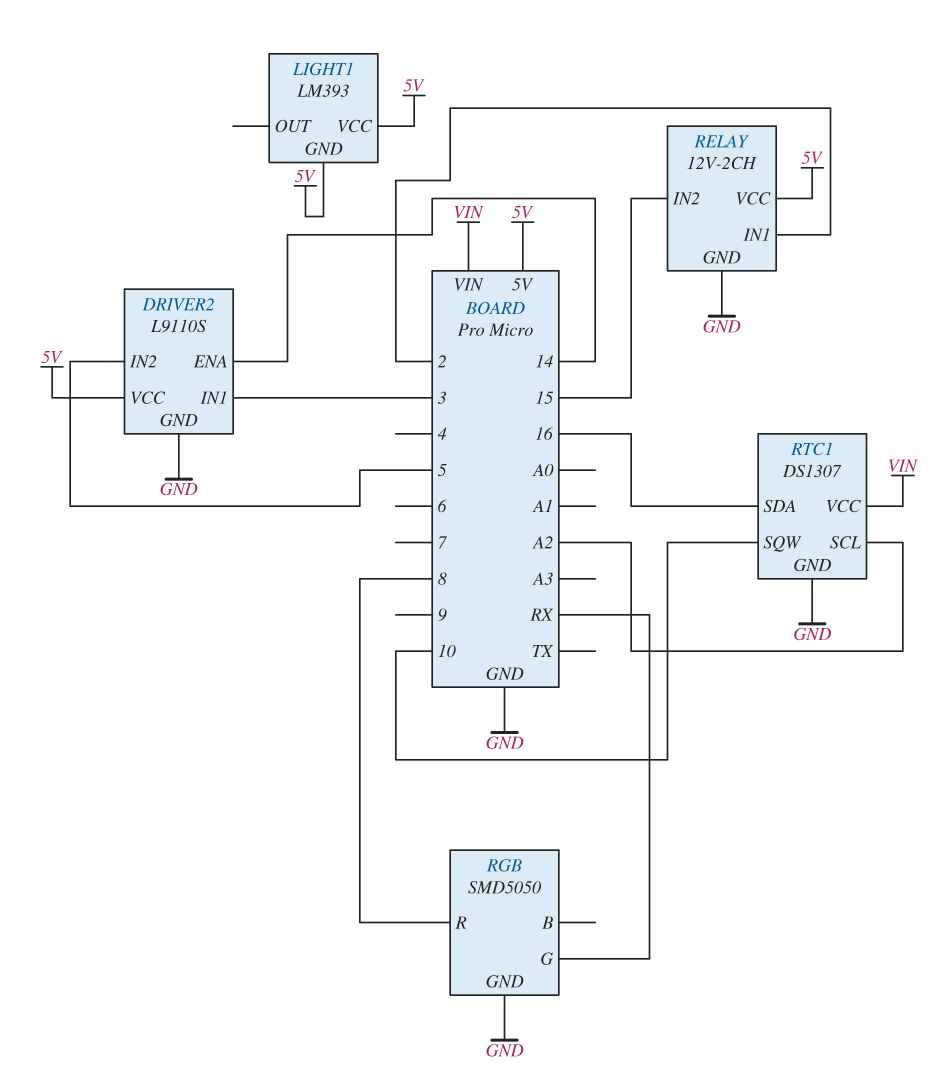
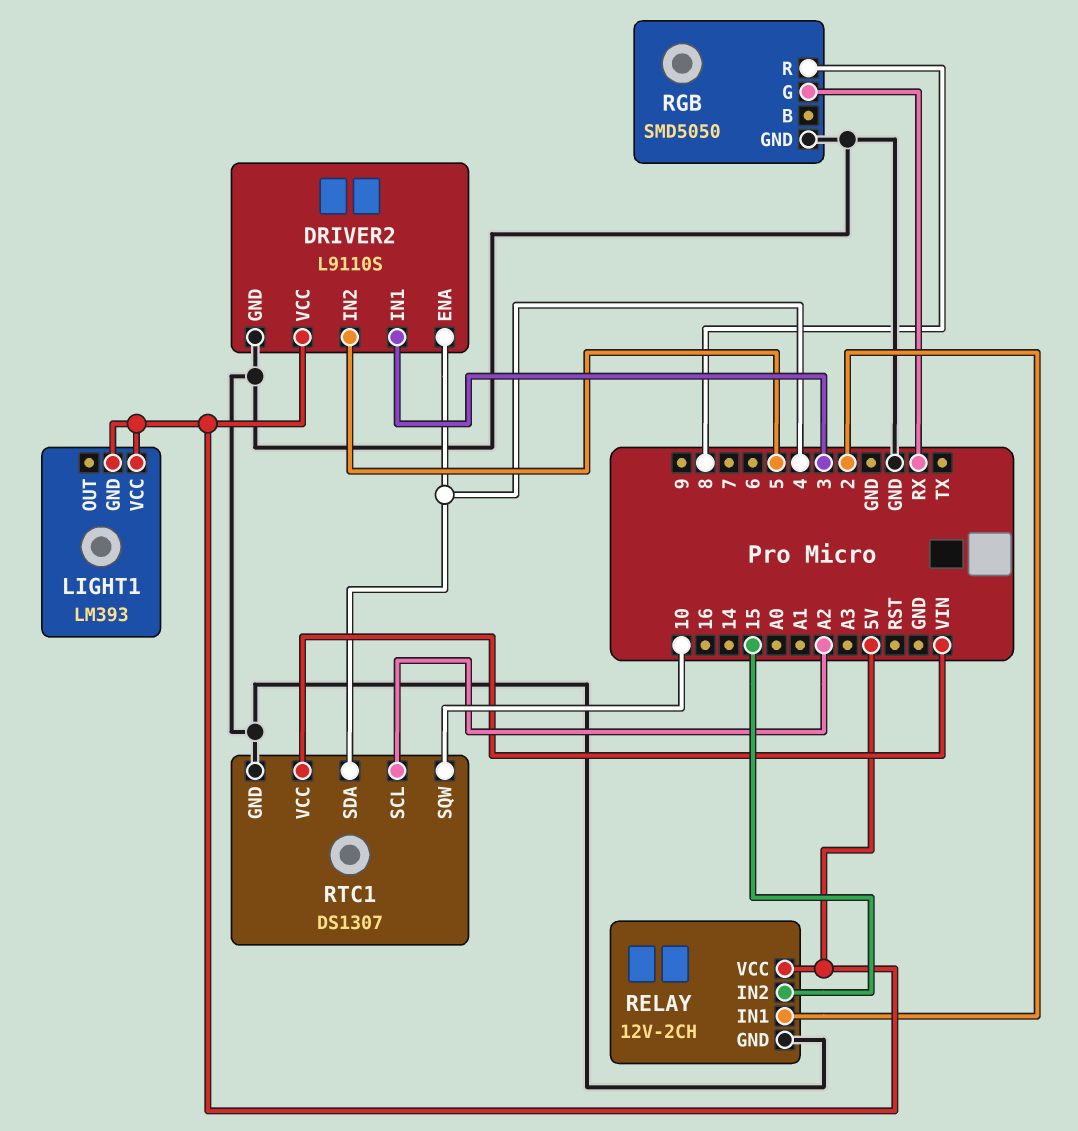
DRIVER2 pin ENA: 14 -> 4
RTC1 pin SDA: 16 -> 4

